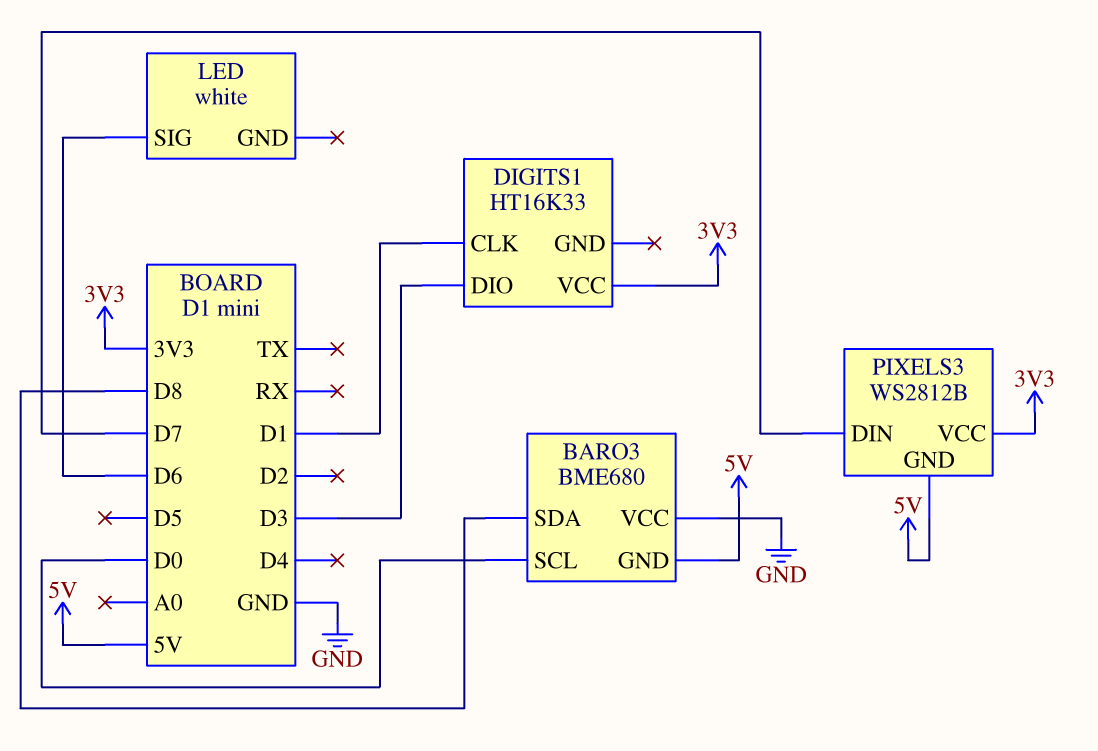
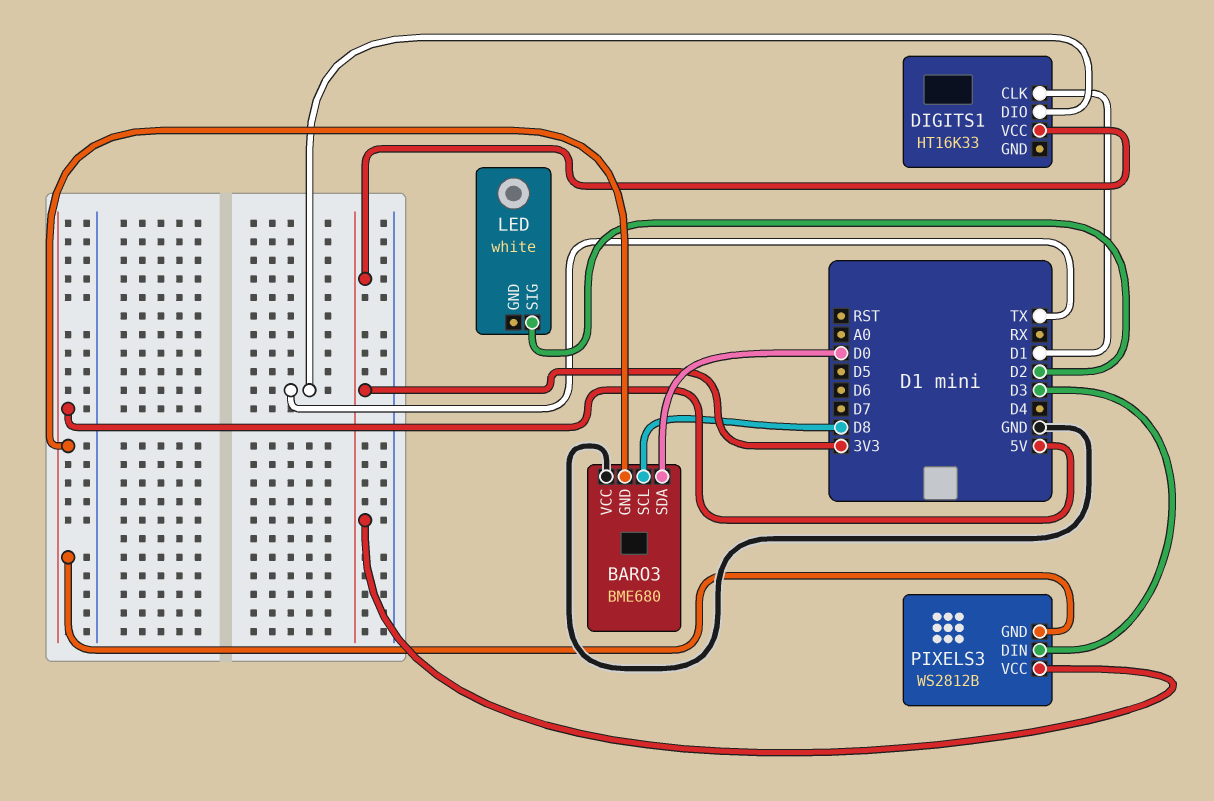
BARO3 pin SCL: D0 -> D8
BARO3 pin SDA: D8 -> D0
DIGITS1 pin DIO: D3 -> TX
LED pin SIG: D6 -> D2
PIXELS3 pin DIN: D7 -> D3

